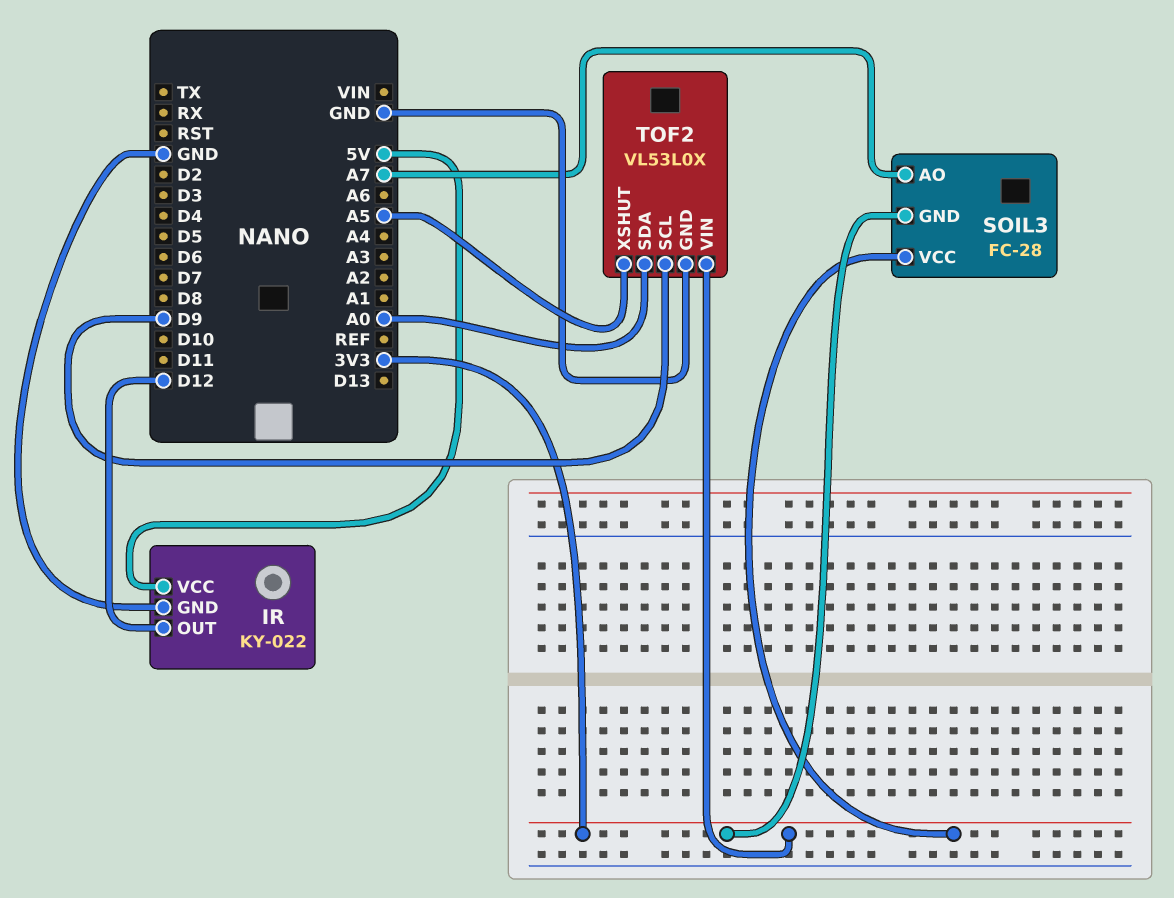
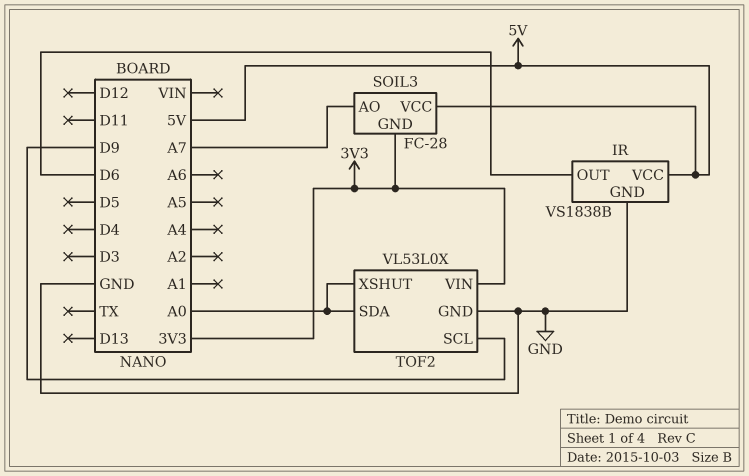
IR: KY-022 -> VS1838B
IR pin OUT: D12 -> D6
SOIL3 pin VCC: 3V3 -> 5V
TOF2 pin XSHUT: A5 -> A0

